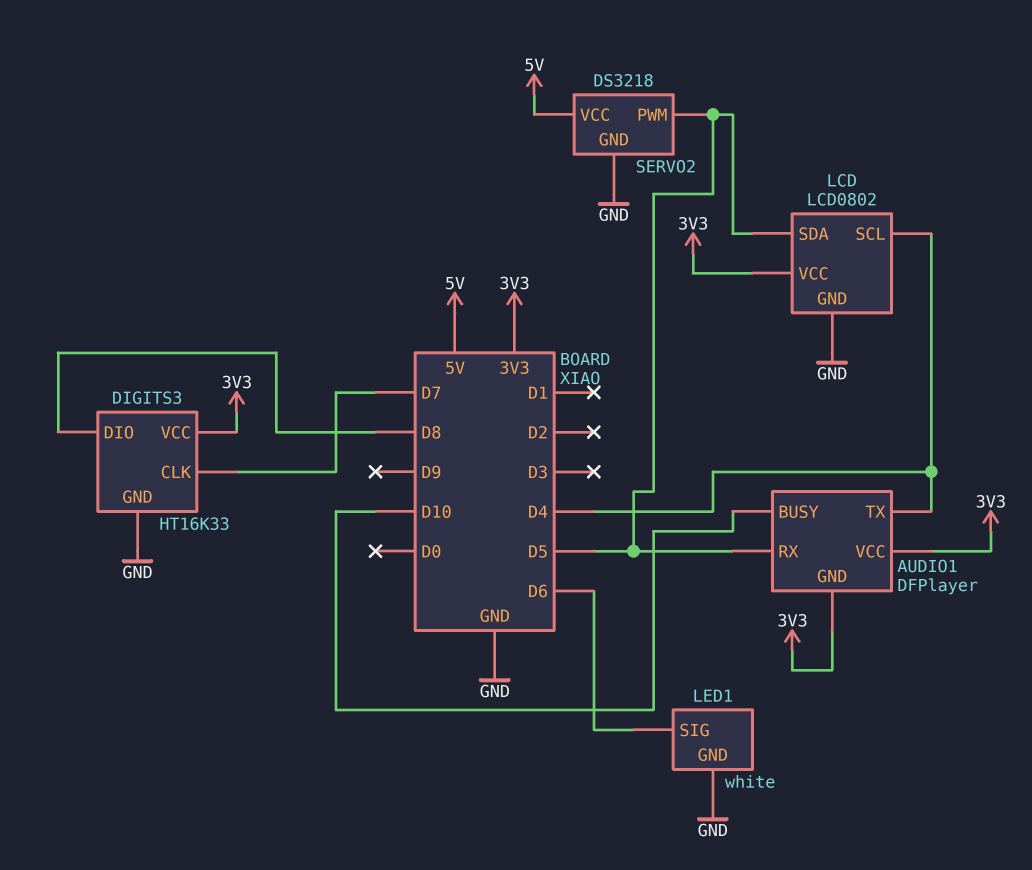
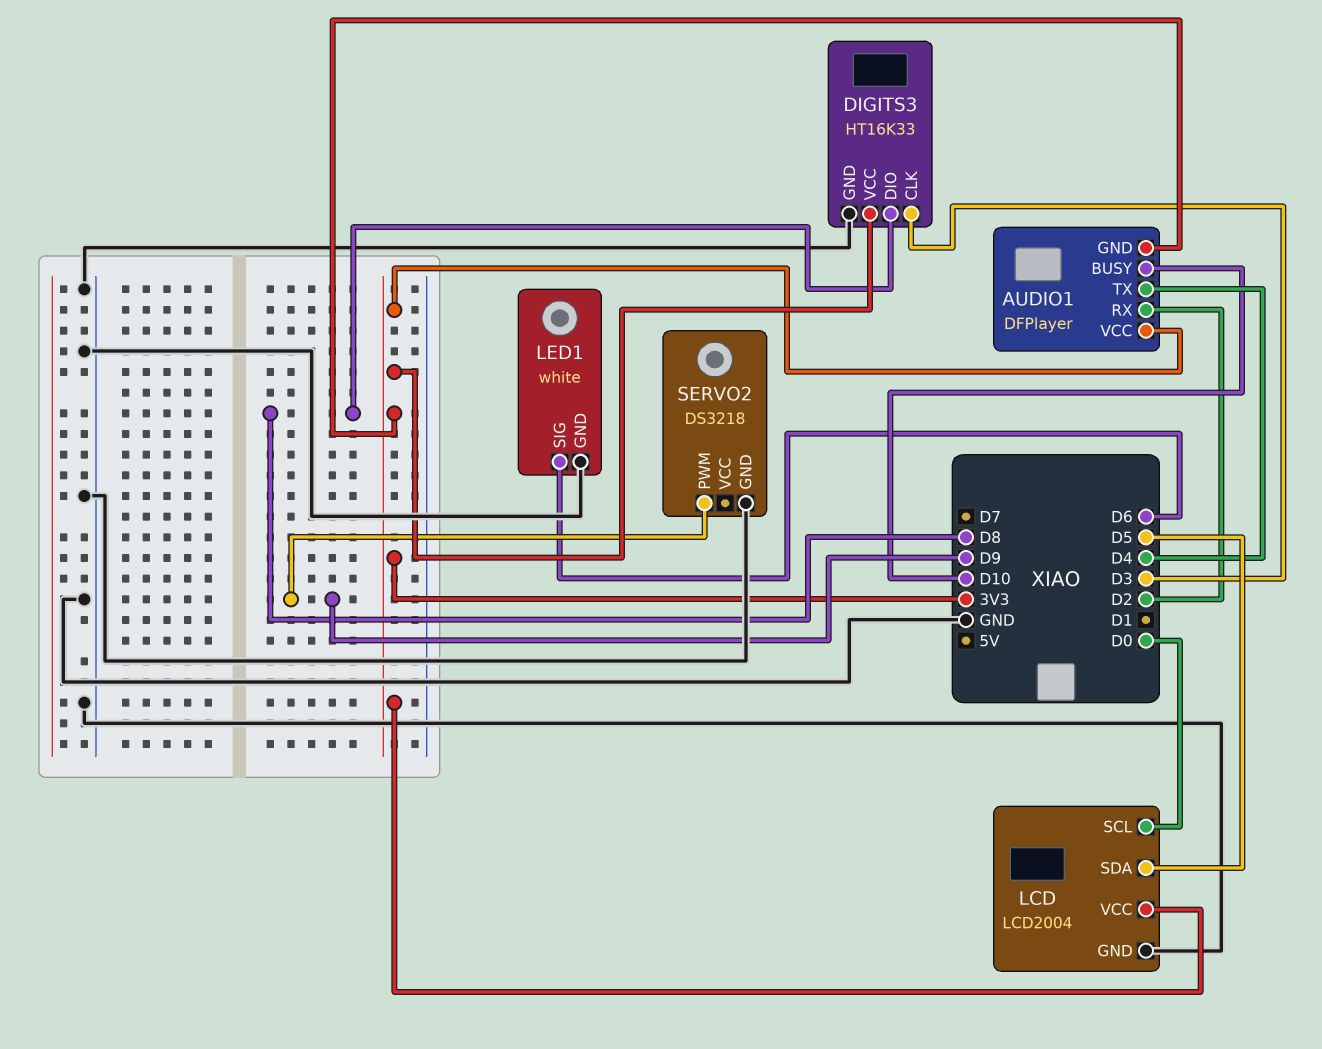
AUDIO1 pin RX: D5 -> D2
DIGITS3 pin CLK: D7 -> D3
LCD: LCD0802 -> LCD2004
LCD pin SCL: D4 -> D0
SERVO2 pin PWM: D5 -> D9
SERVO2 pin VCC: 5V -> none

